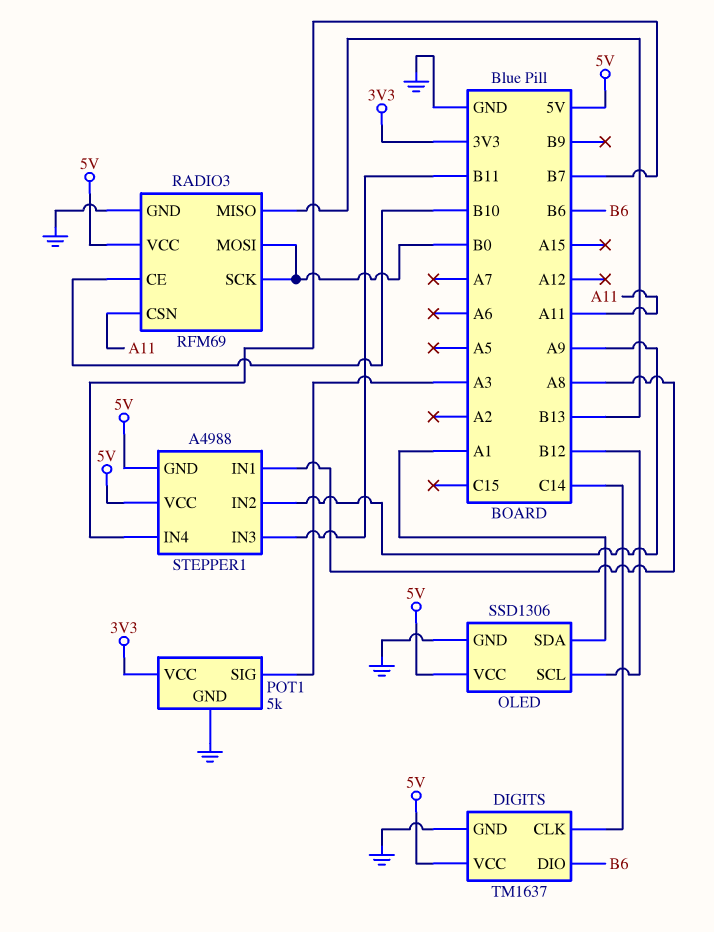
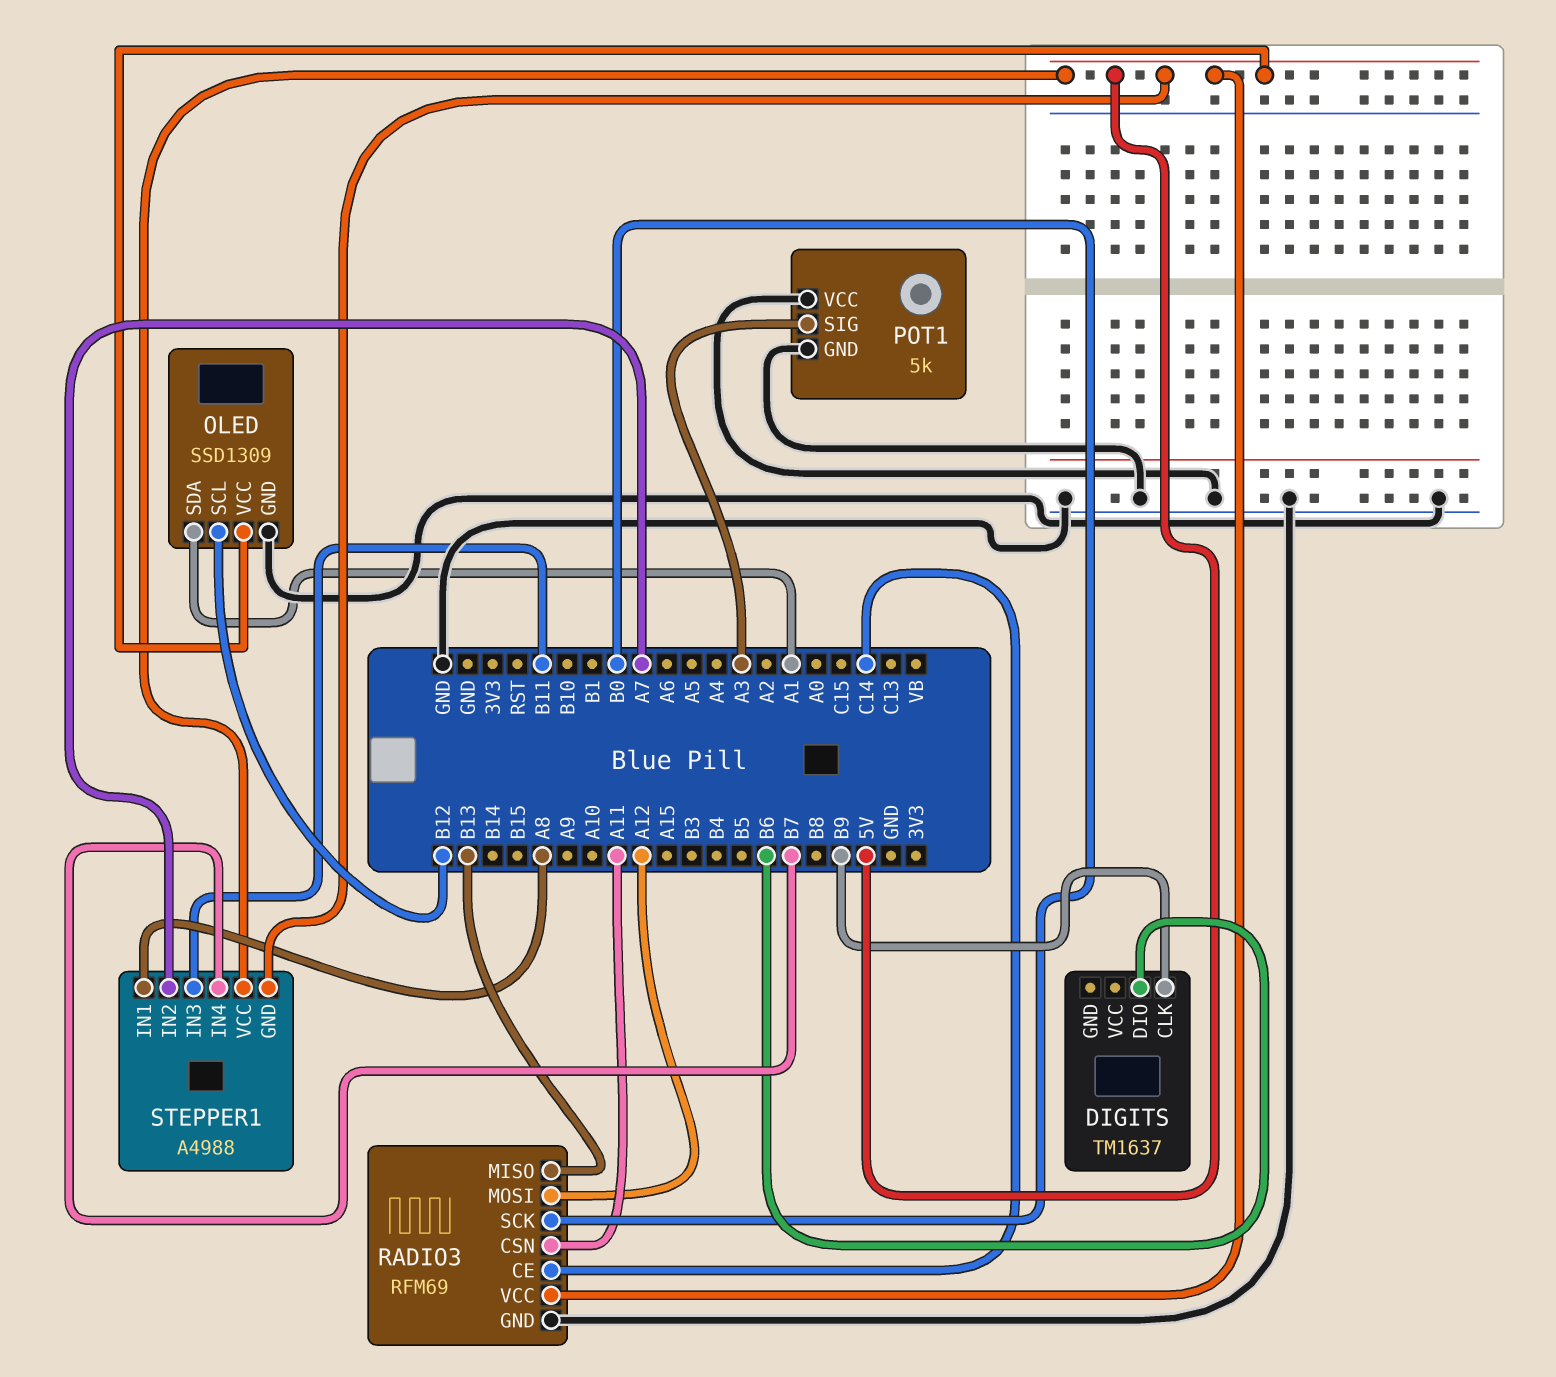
DIGITS pin CLK: C14 -> B9
DIGITS pin GND: GND -> none
DIGITS pin VCC: 5V -> none
OLED: SSD1306 -> SSD1309
POT1 pin VCC: 3V3 -> GND
RADIO3 pin CE: B10 -> C14
RADIO3 pin MOSI: B0 -> A12
STEPPER1 pin IN2: A9 -> A7

